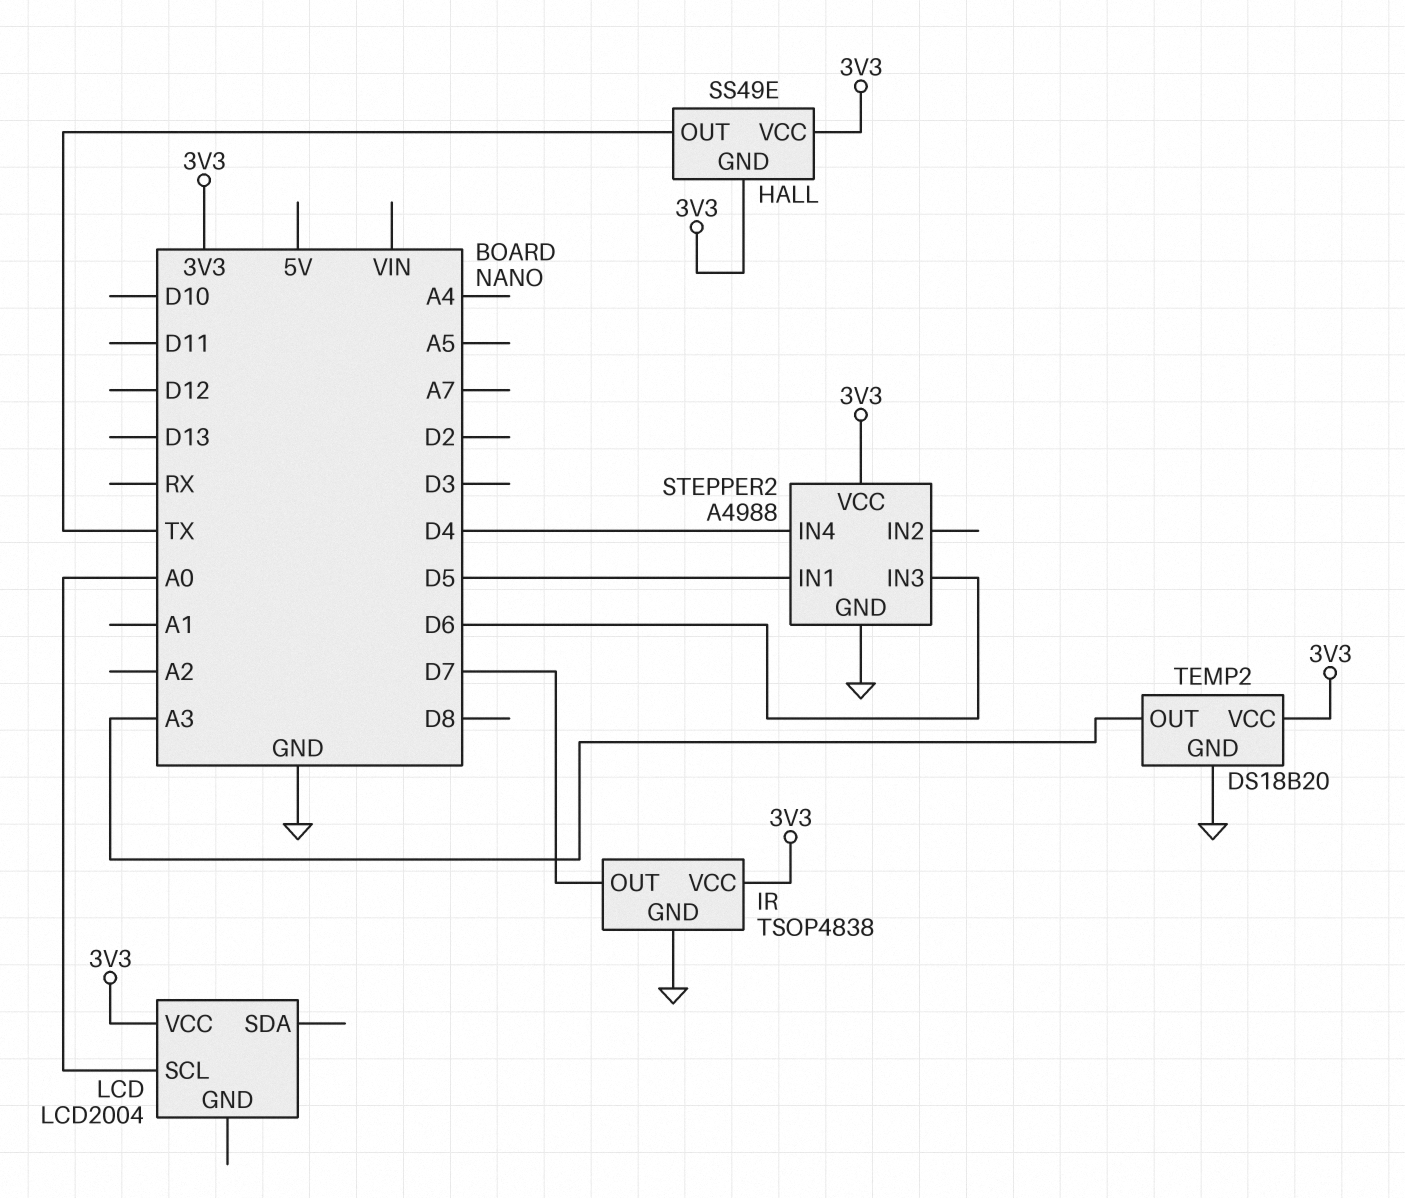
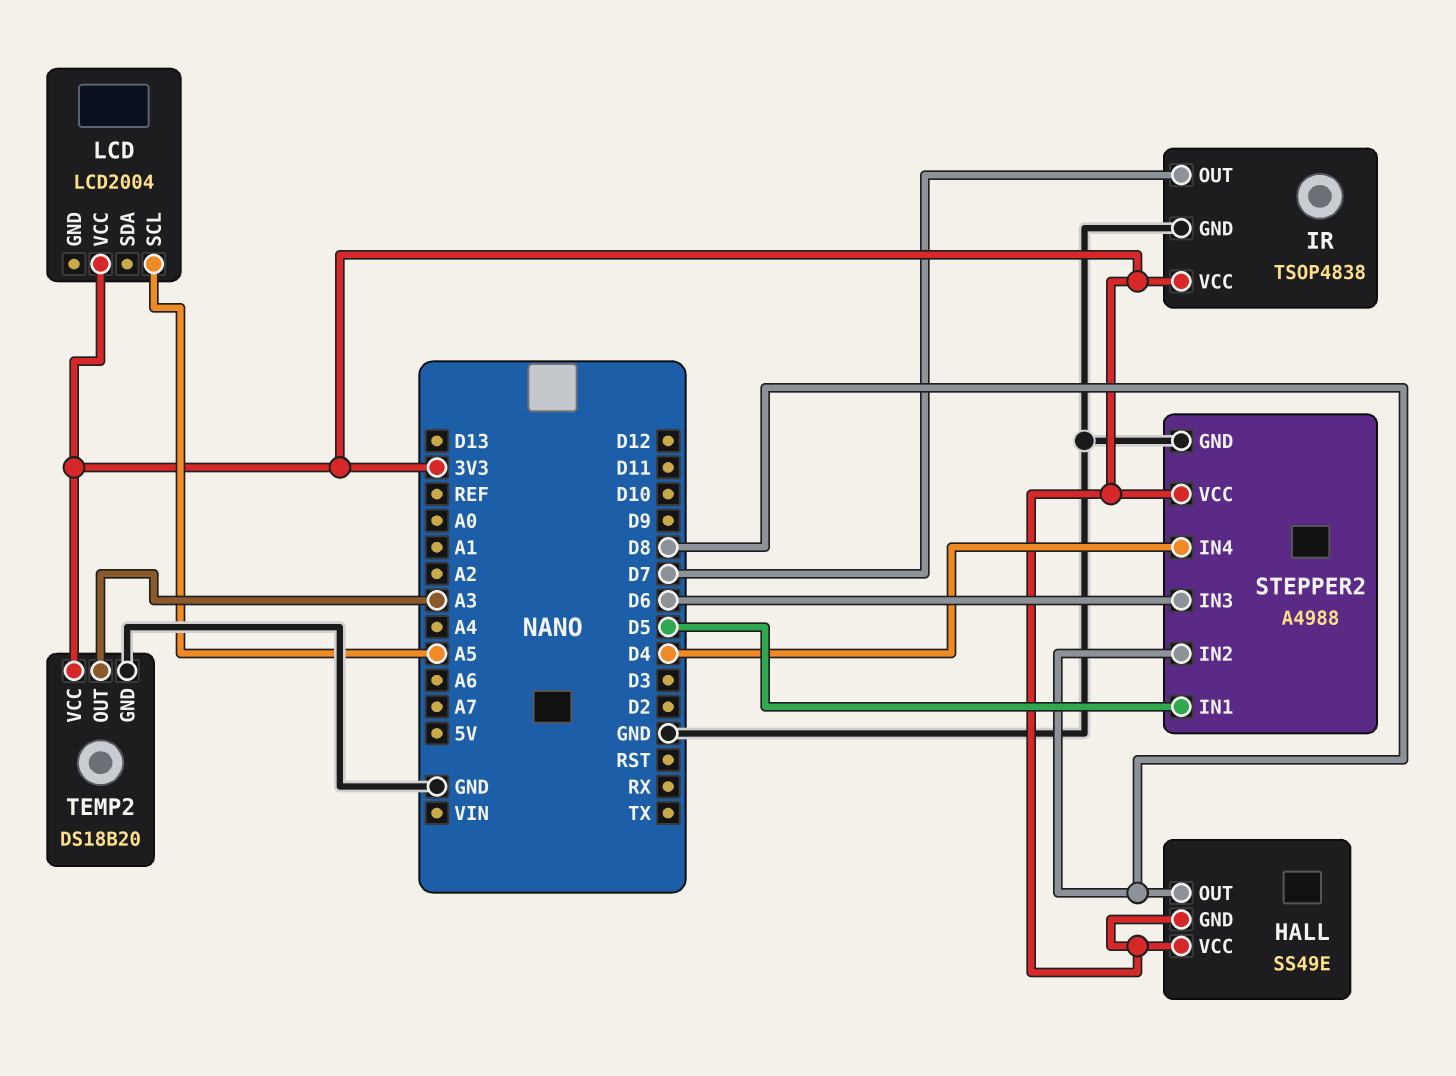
HALL pin OUT: TX -> D8
LCD pin SCL: A0 -> A5
STEPPER2 pin IN2: none -> D8

